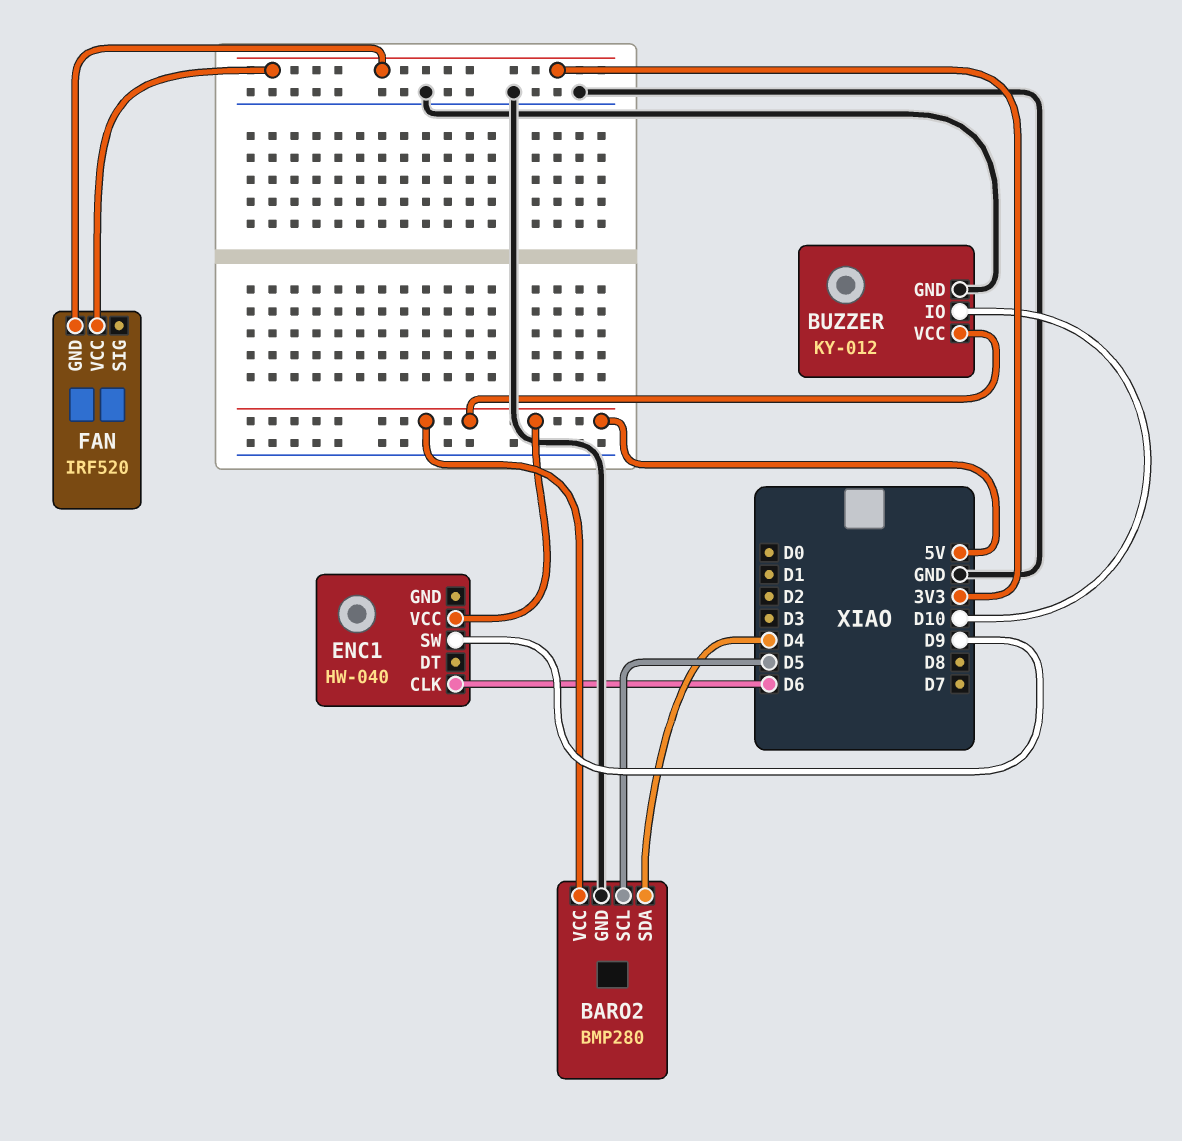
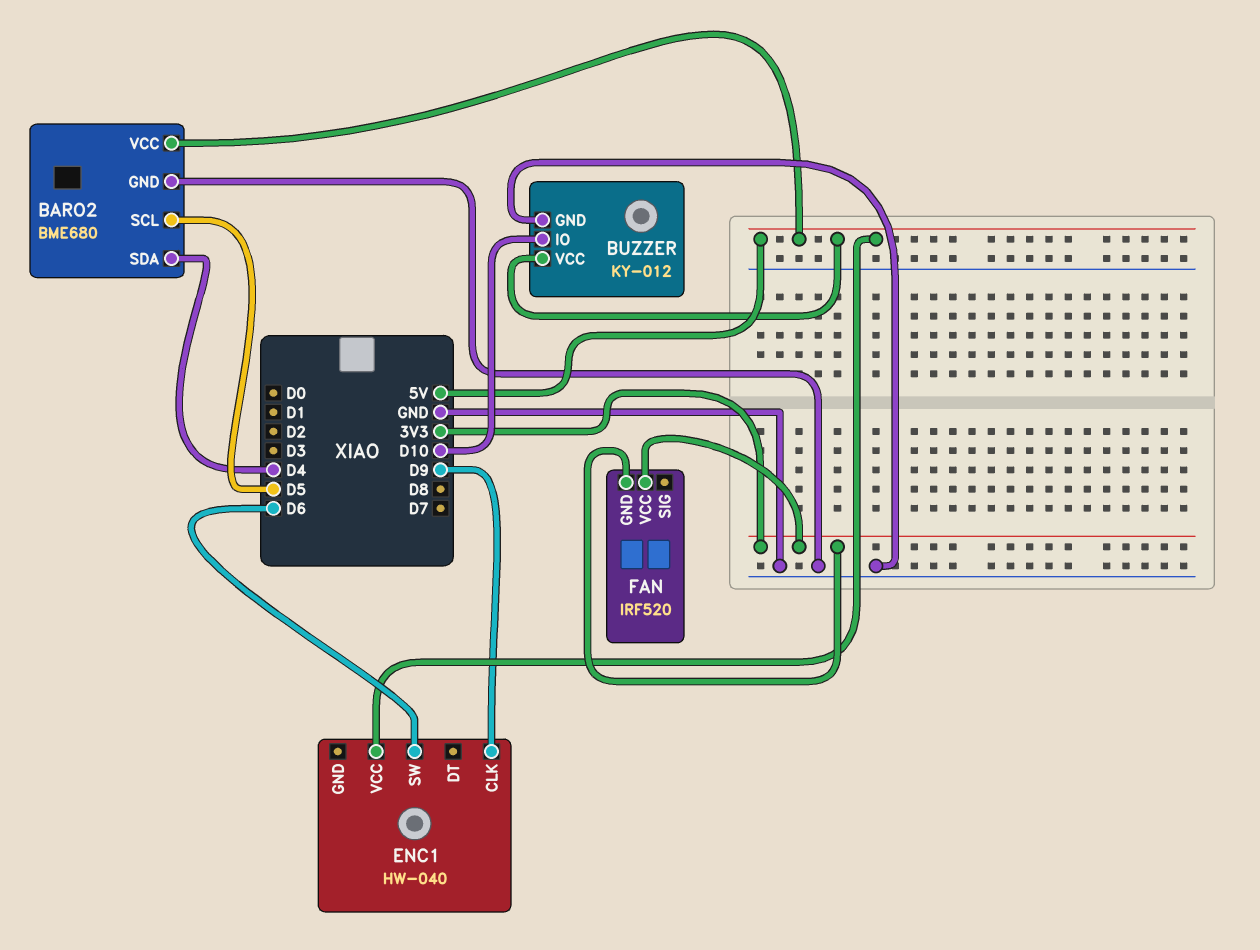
BARO2: BMP280 -> BME680
ENC1 pin CLK: D6 -> D9
ENC1 pin SW: D9 -> D6

